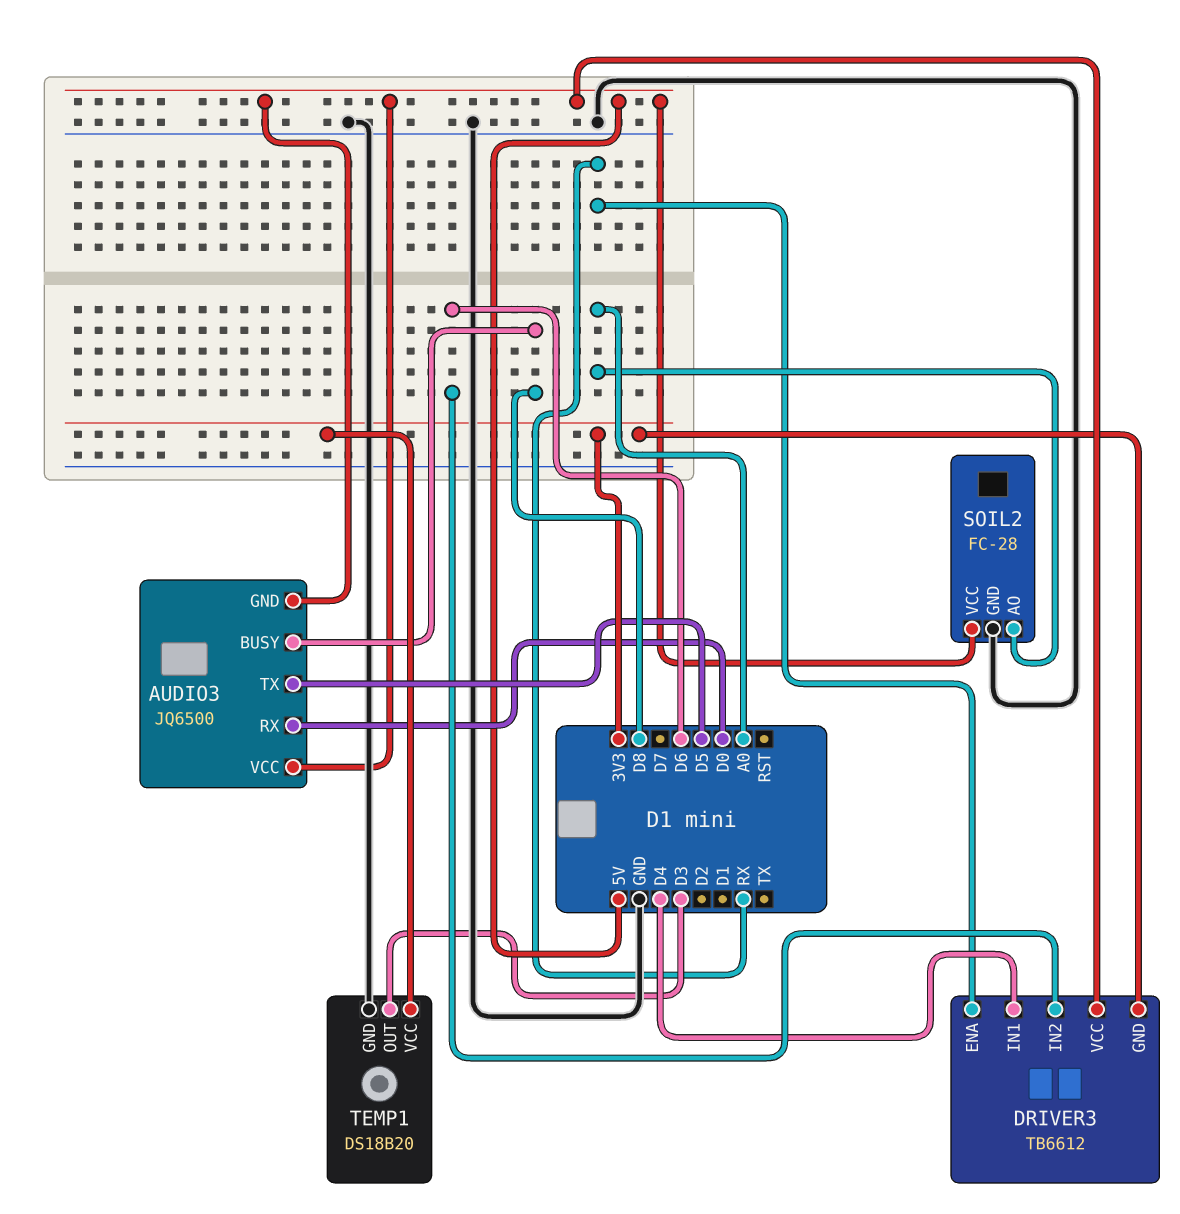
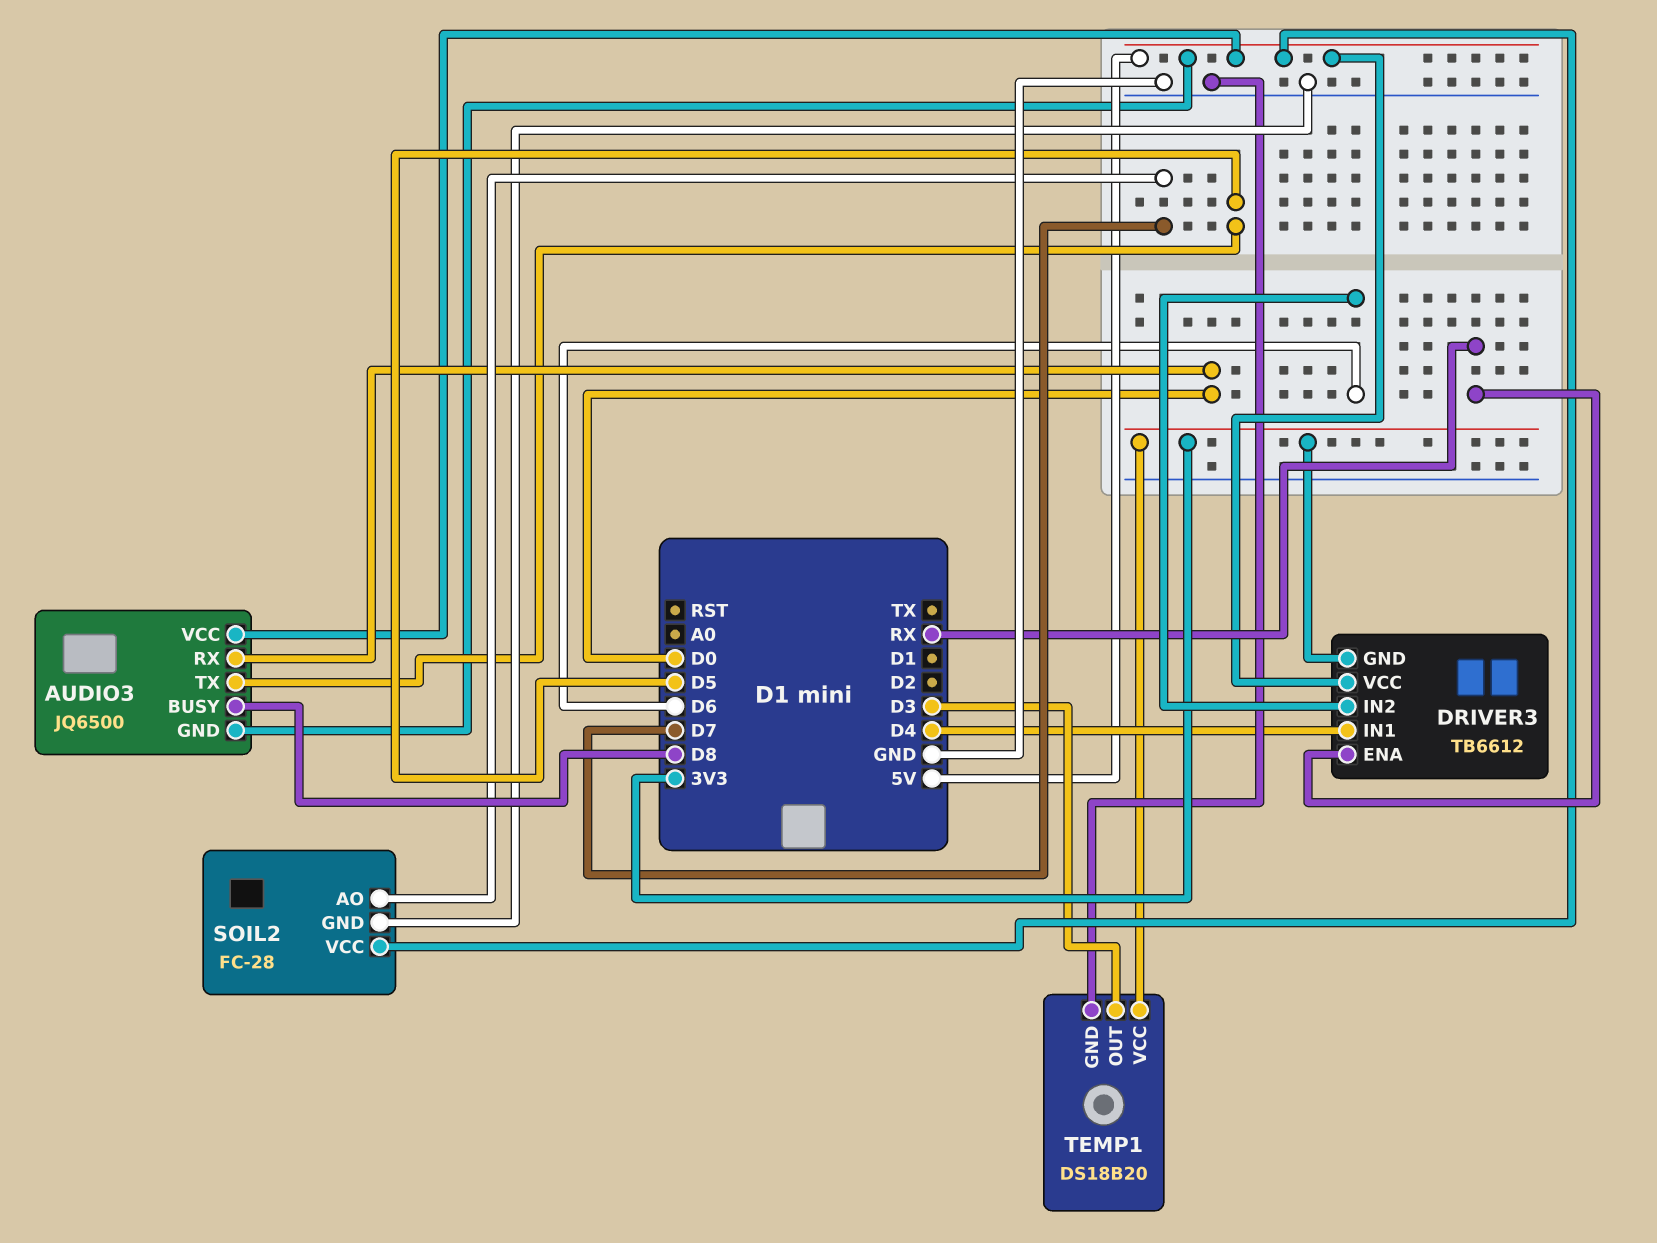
SOIL2 pin AO: A0 -> D7

